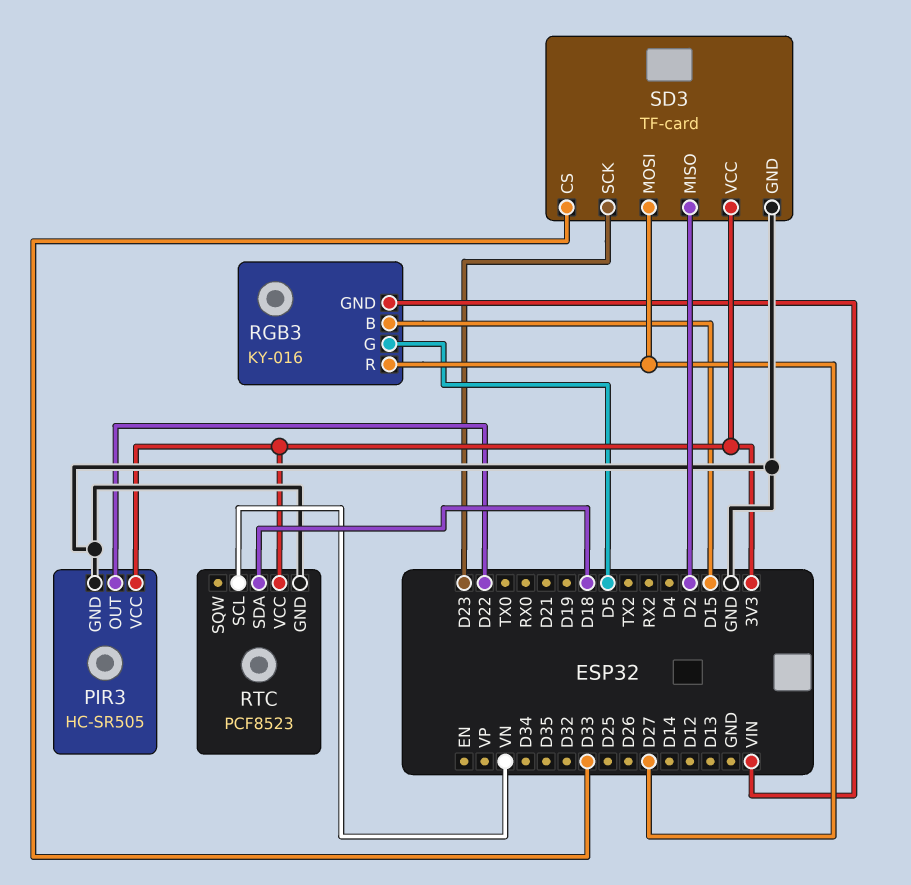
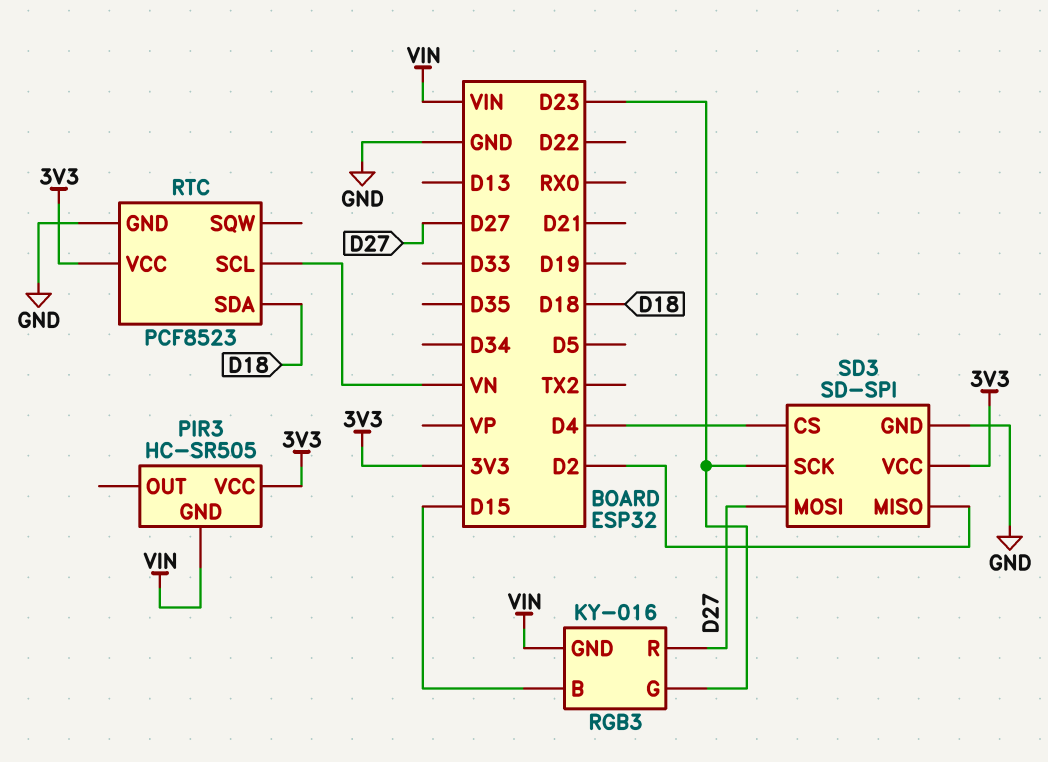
PIR3 pin GND: GND -> VIN
PIR3 pin OUT: D22 -> none
RGB3 pin G: D5 -> D23
SD3: TF-card -> SD-SPI
SD3 pin CS: D33 -> D4

